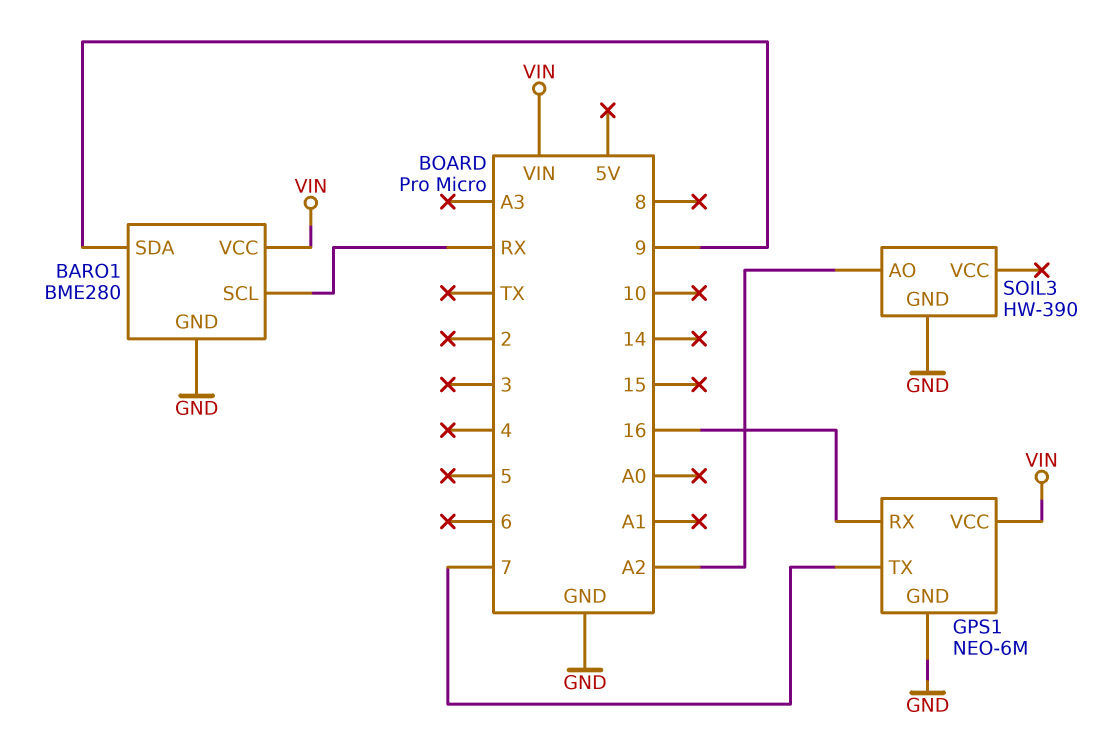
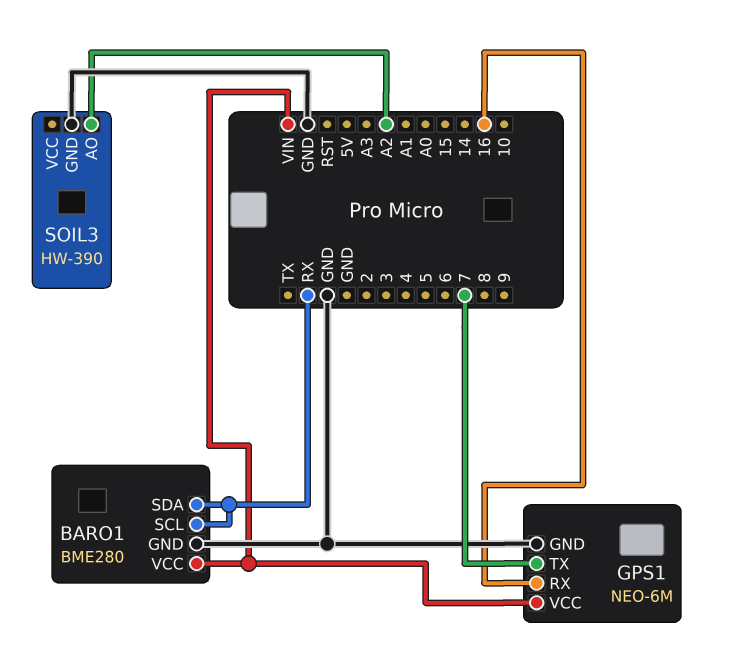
BARO1 pin SDA: 9 -> RX

